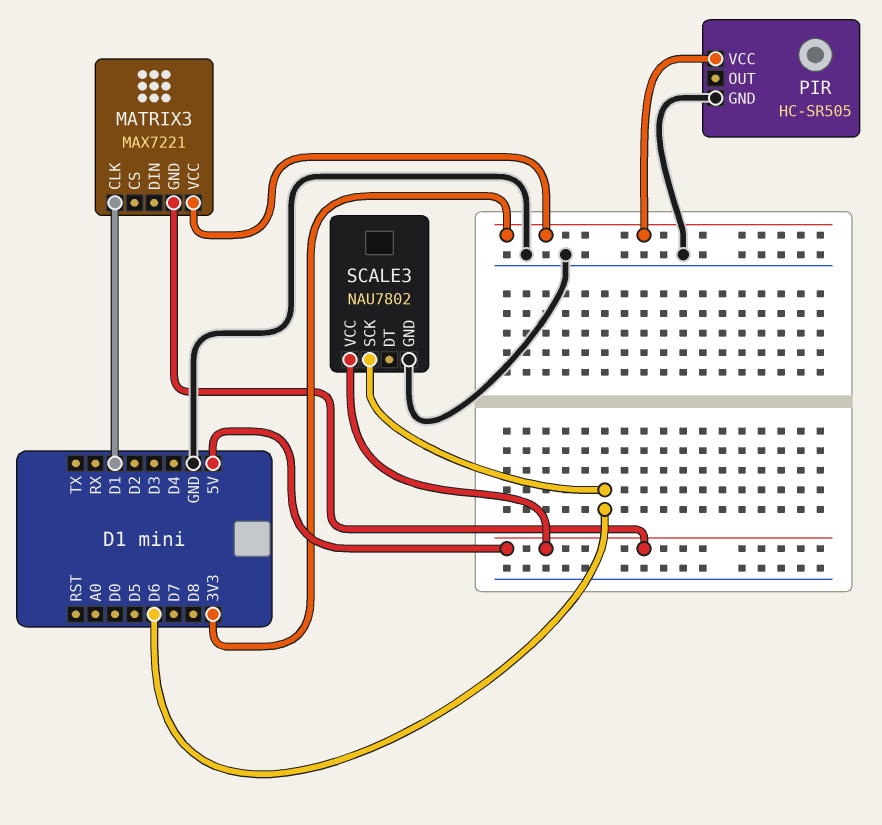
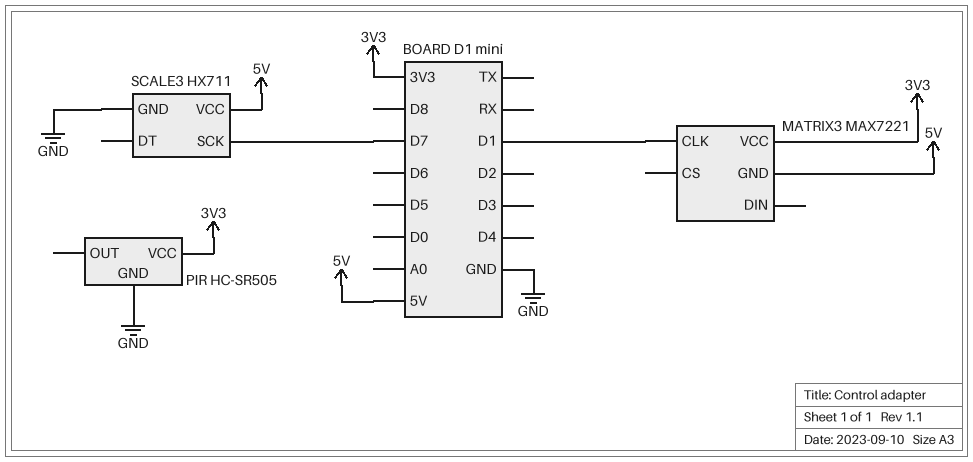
SCALE3: NAU7802 -> HX711
SCALE3 pin SCK: D6 -> D7

